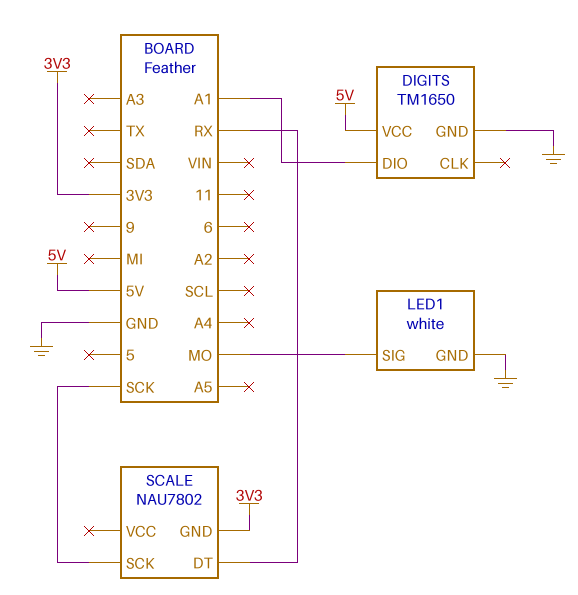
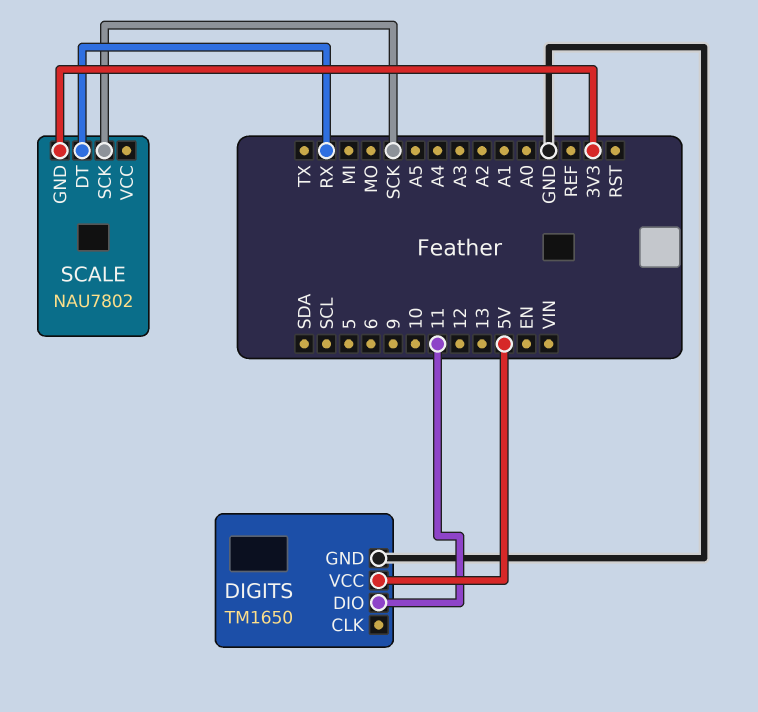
DIGITS pin DIO: A1 -> 11
LED1: white -> none
LED1 pin GND: GND -> none
LED1 pin SIG: MO -> none

